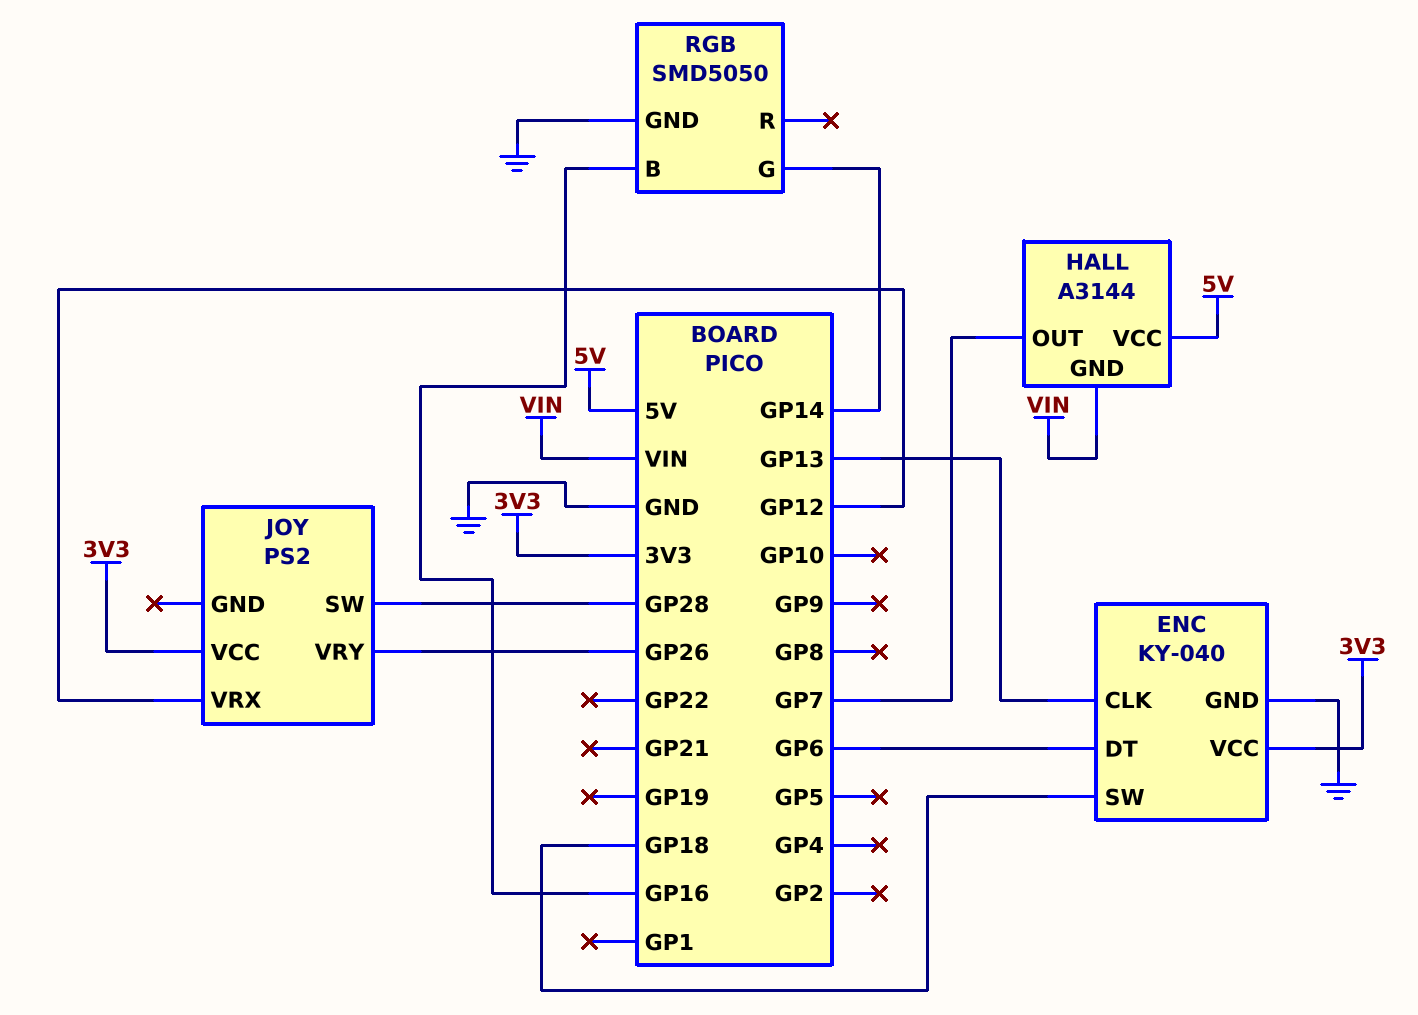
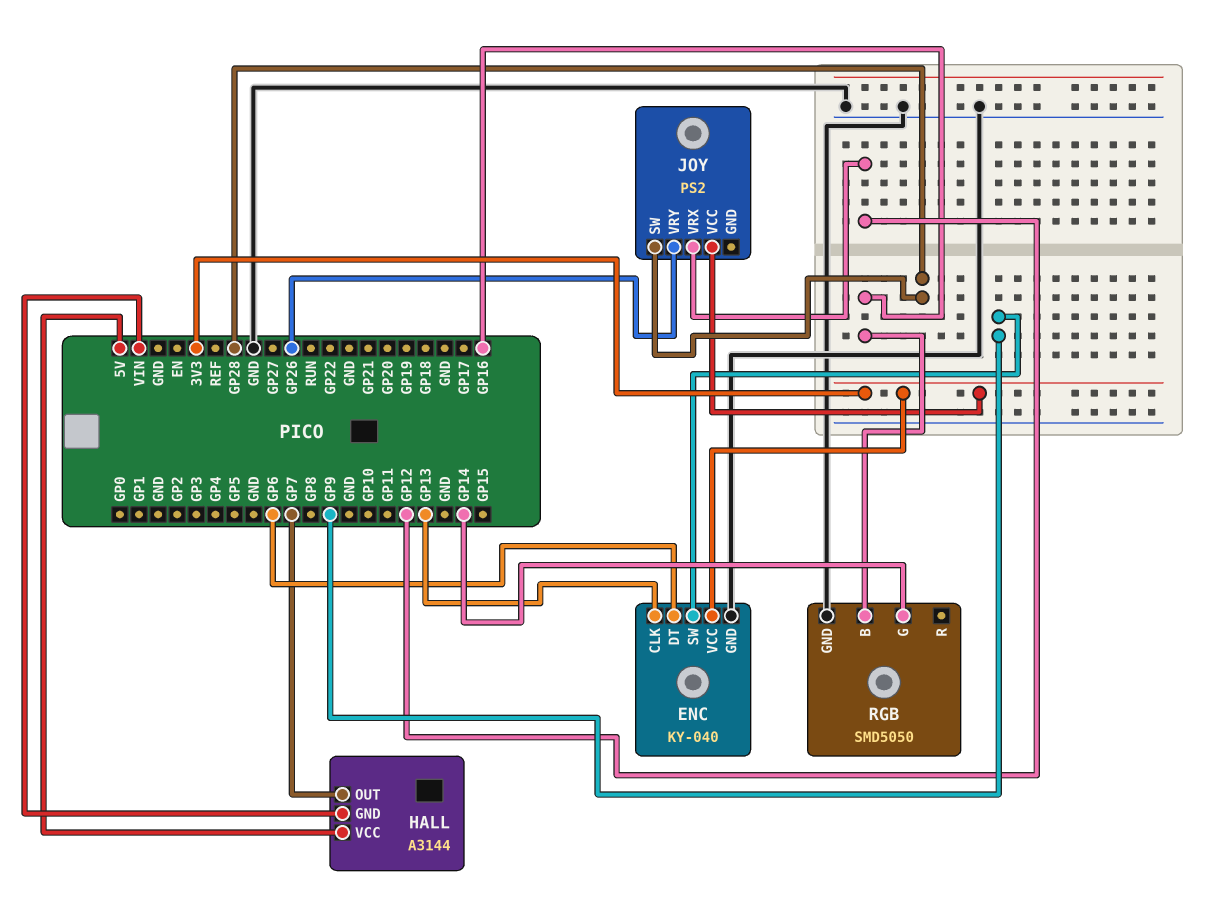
ENC pin SW: GP18 -> GP9

